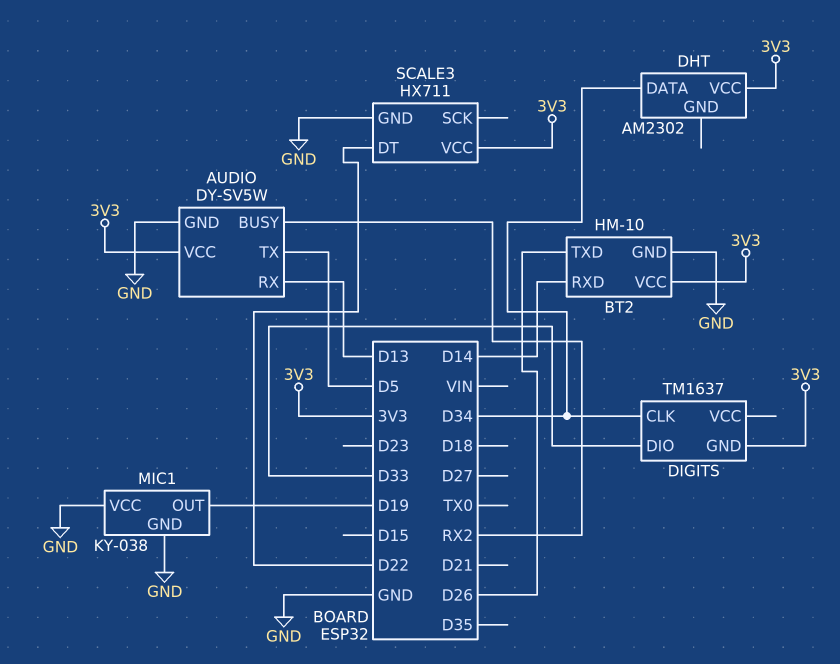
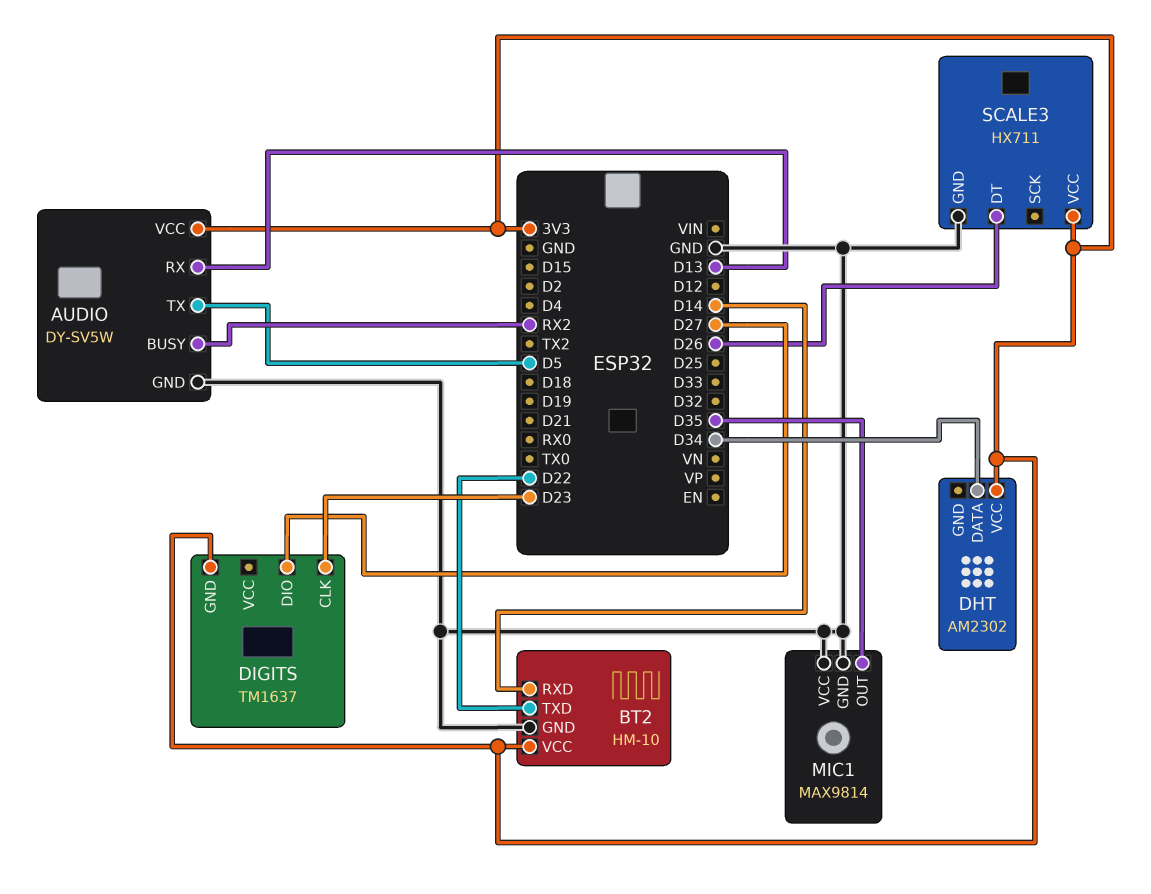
BT2 pin TXD: D26 -> D22
DIGITS pin CLK: D34 -> D23
DIGITS pin DIO: D33 -> D27
MIC1: KY-038 -> MAX9814
MIC1 pin OUT: D19 -> D35
SCALE3 pin DT: D22 -> D26

